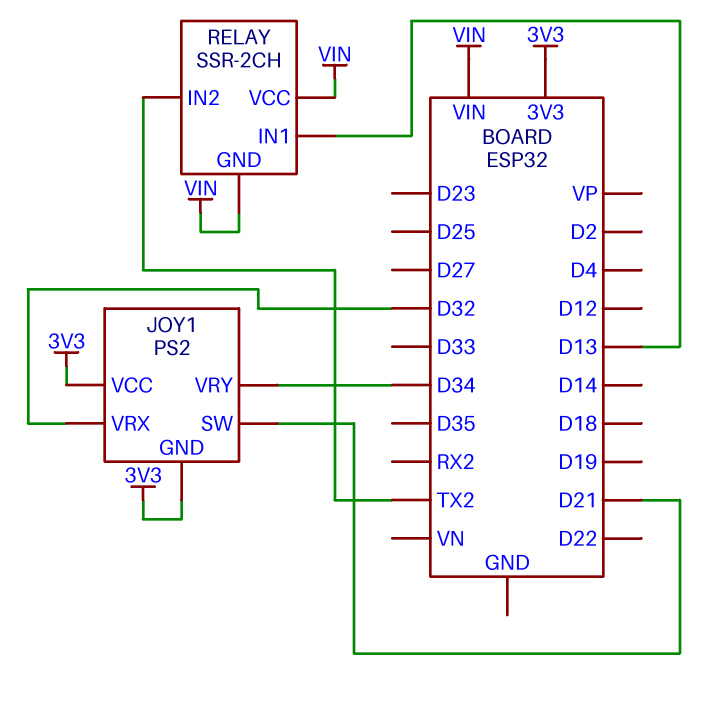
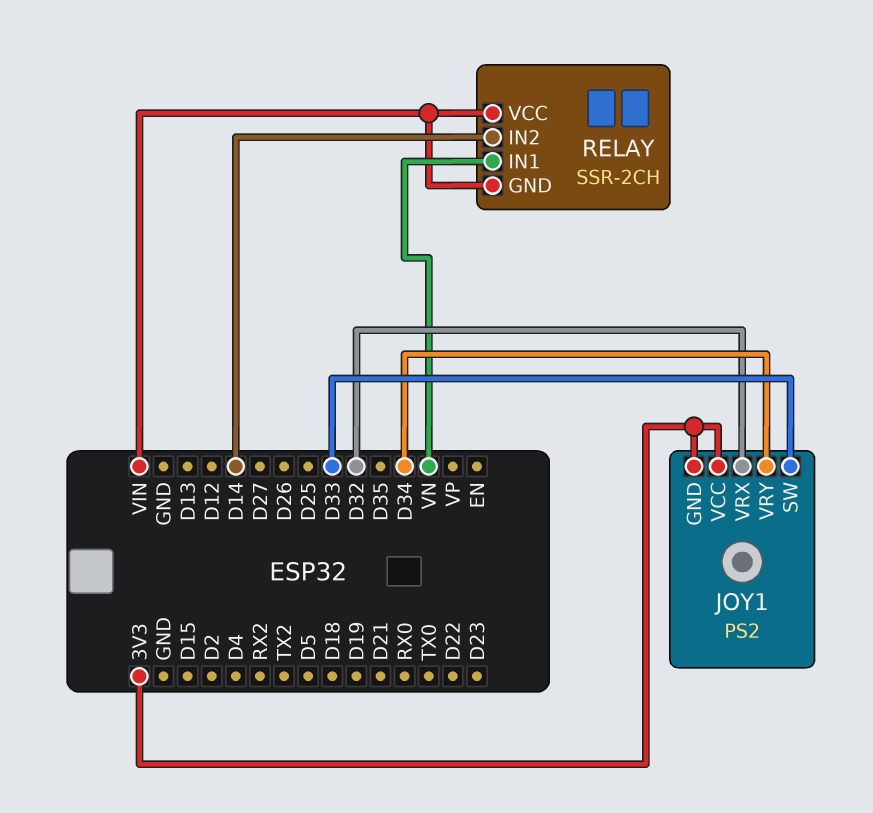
JOY1 pin SW: D21 -> D33
RELAY pin IN1: D13 -> VN
RELAY pin IN2: TX2 -> D14

